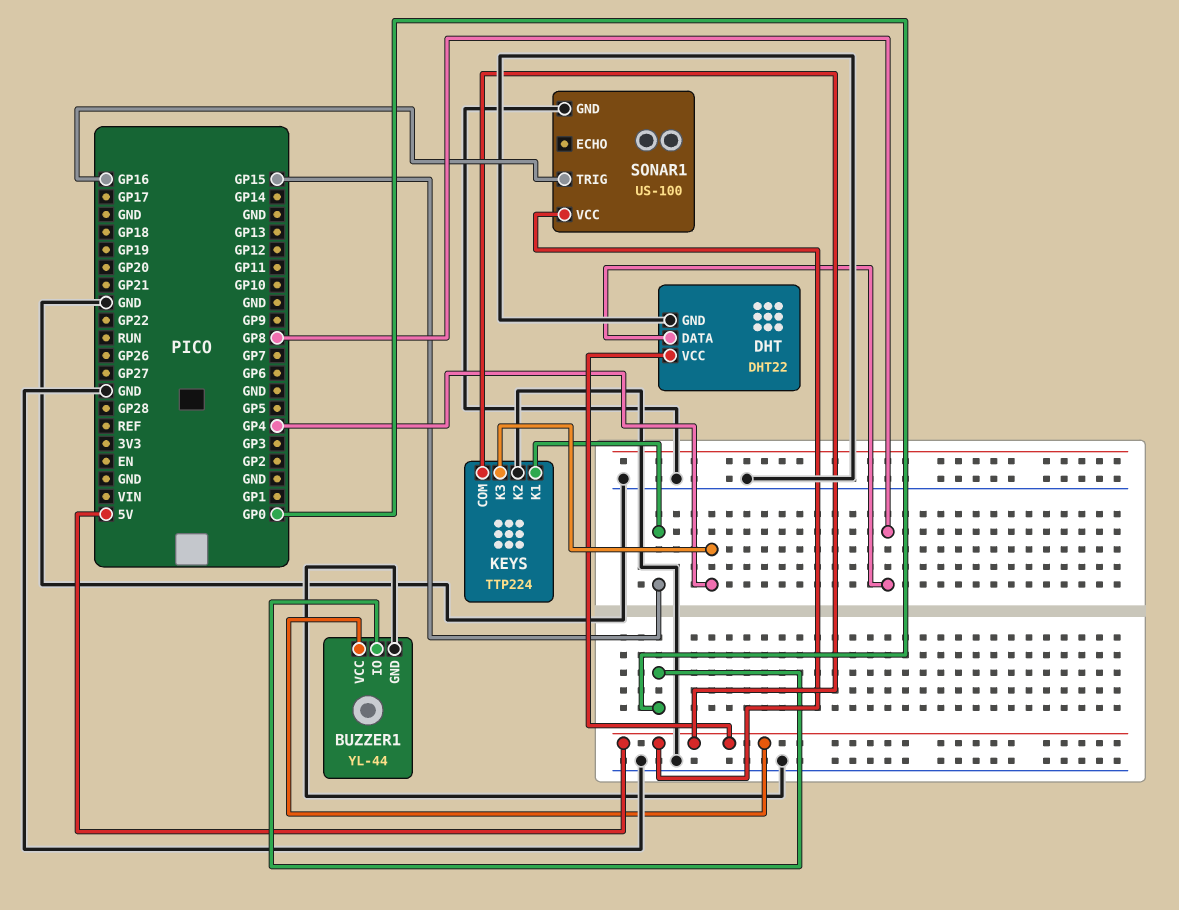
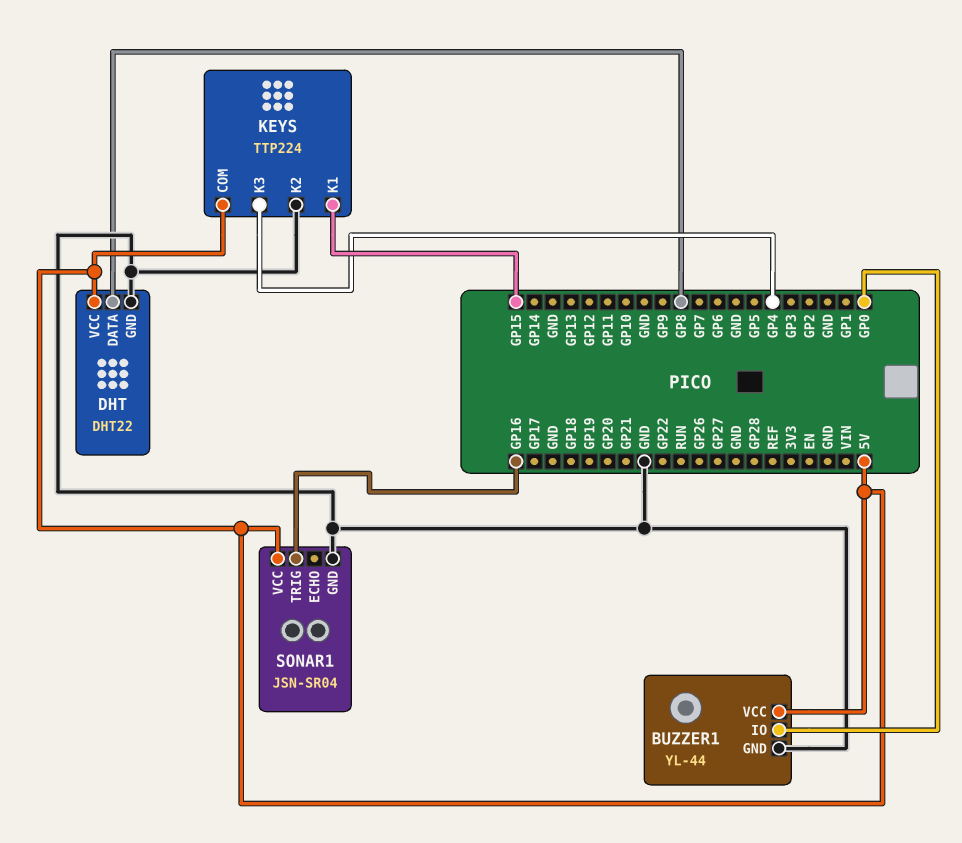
SONAR1: US-100 -> JSN-SR04

